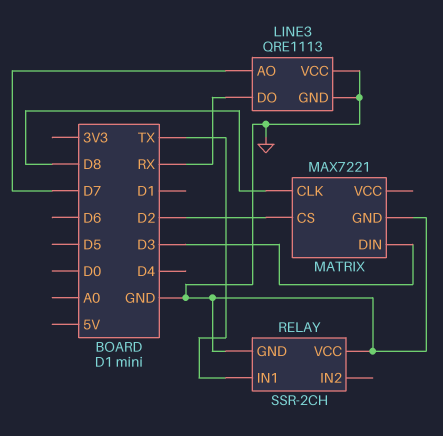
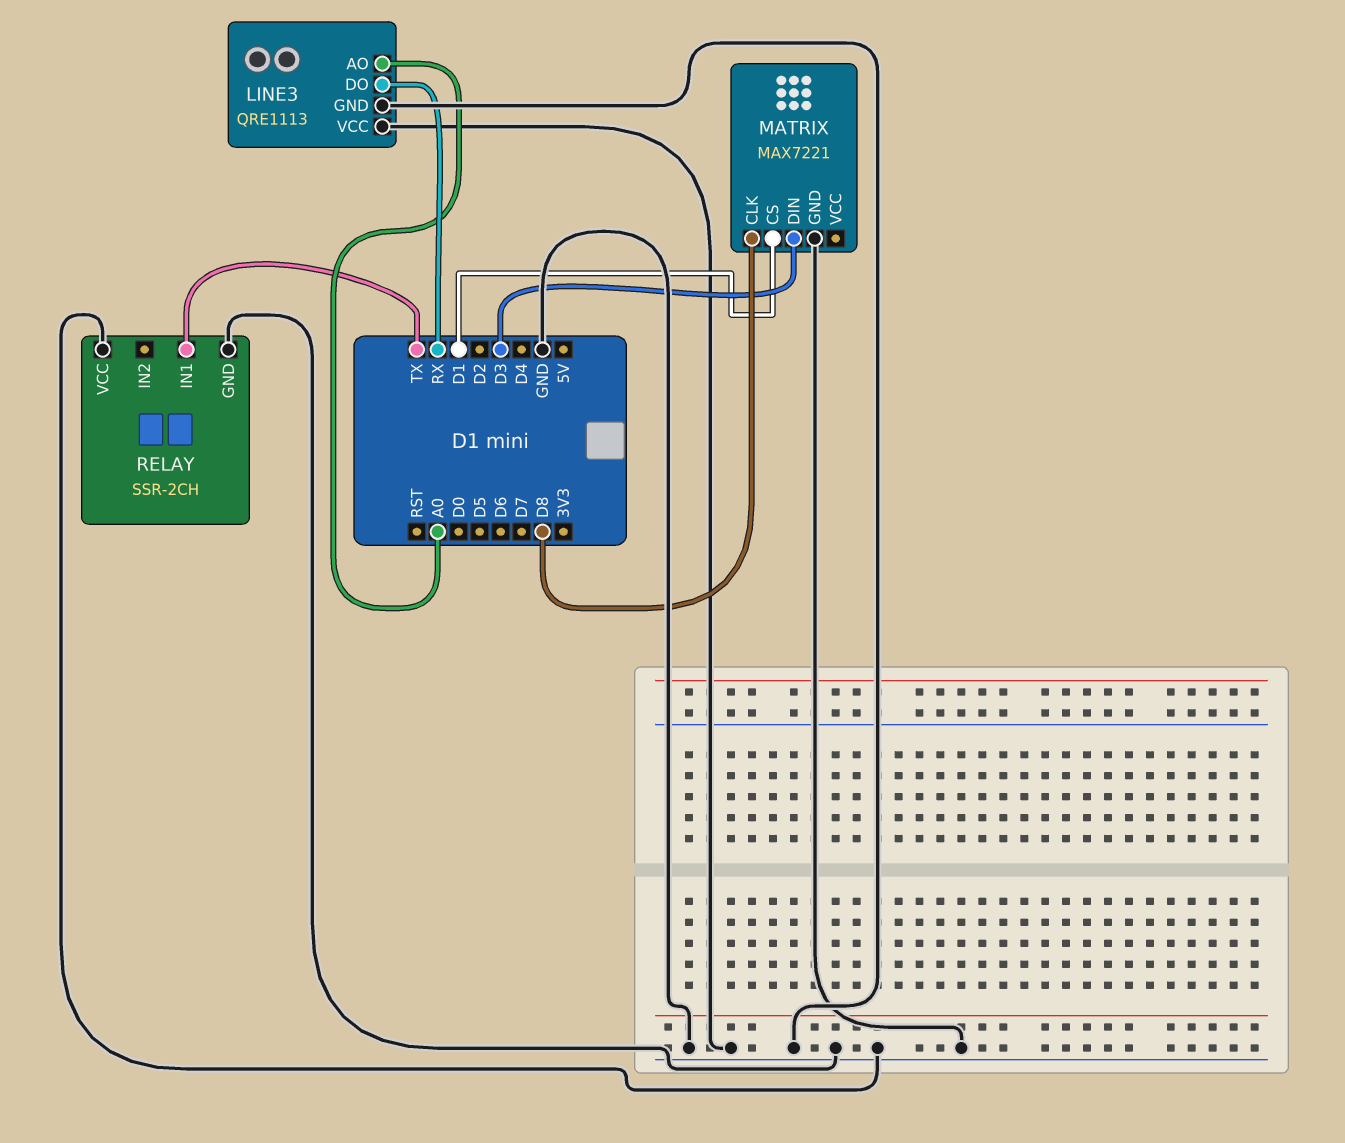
LINE3 pin AO: D7 -> A0
MATRIX pin CS: D2 -> D1

